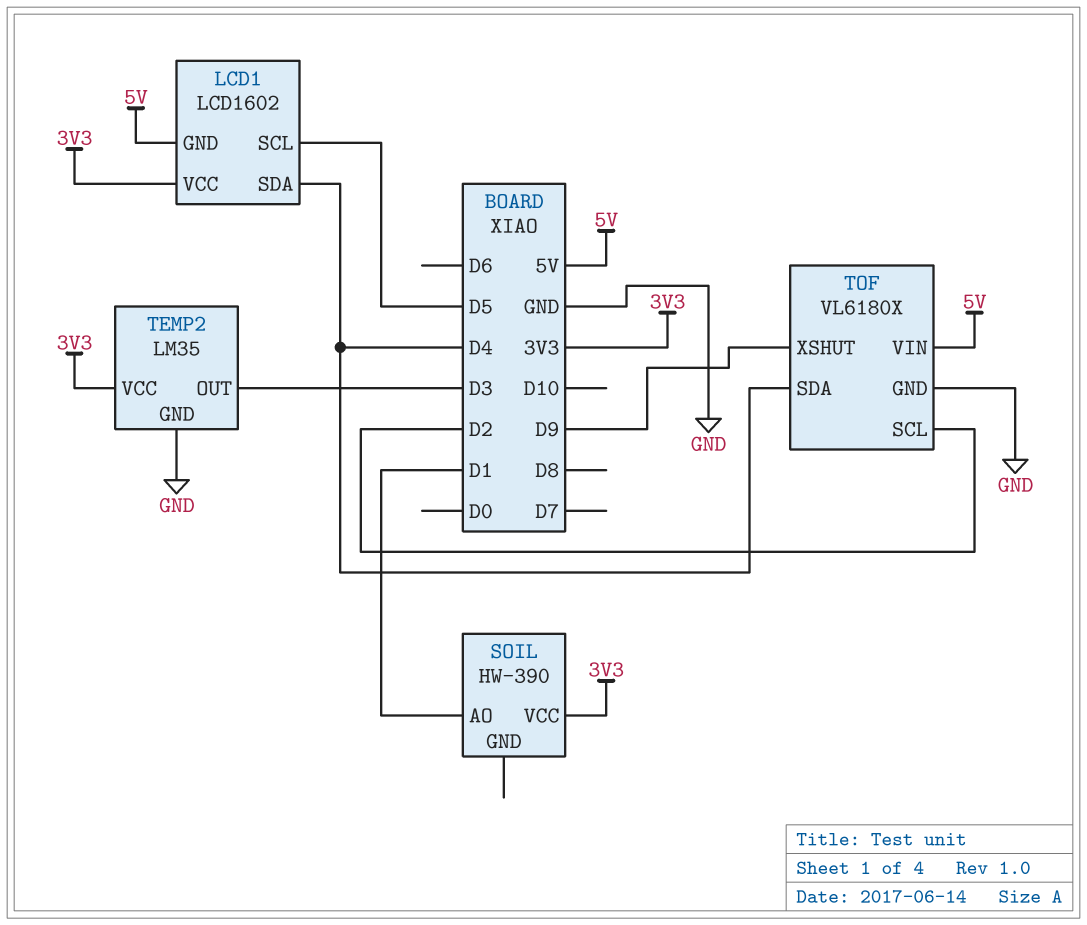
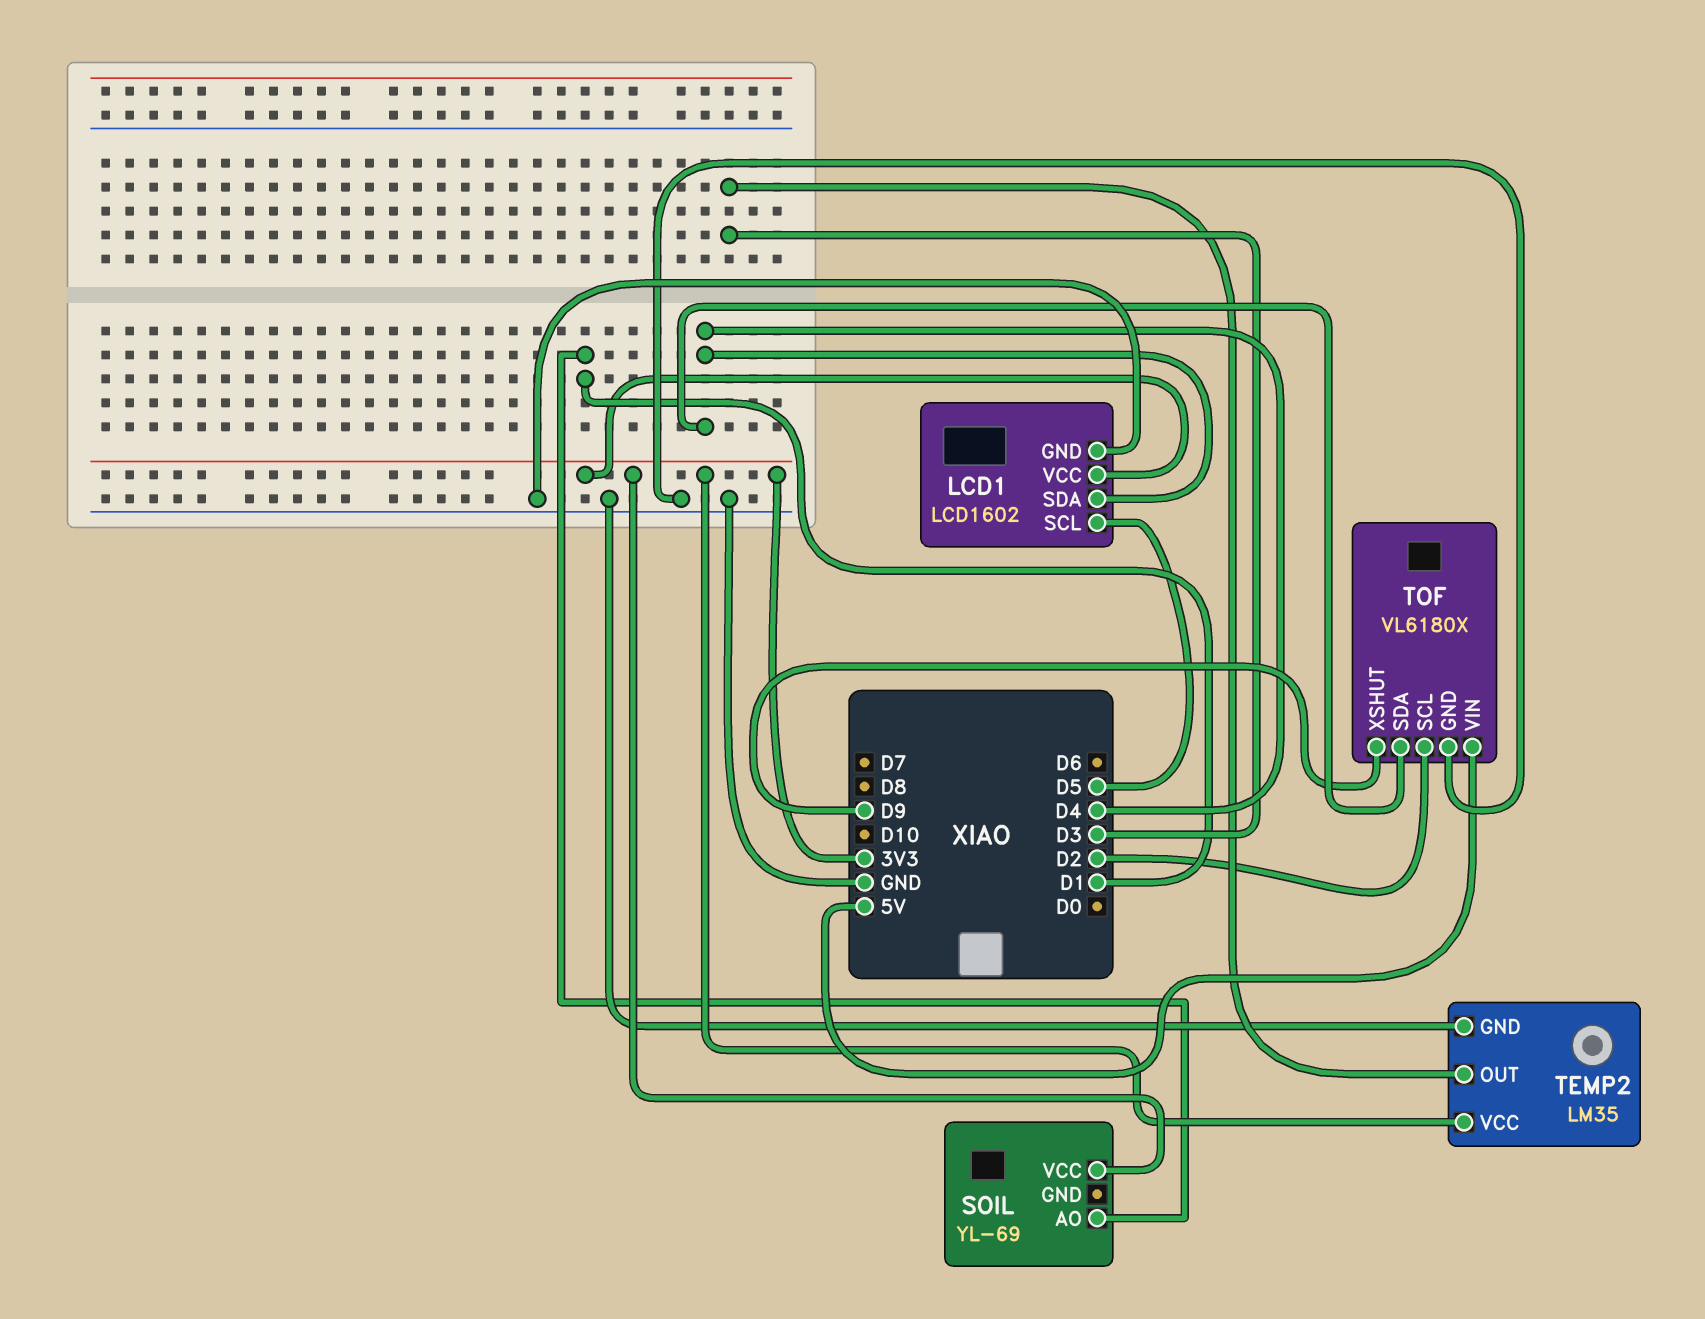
LCD1 pin GND: 5V -> GND
SOIL: HW-390 -> YL-69

